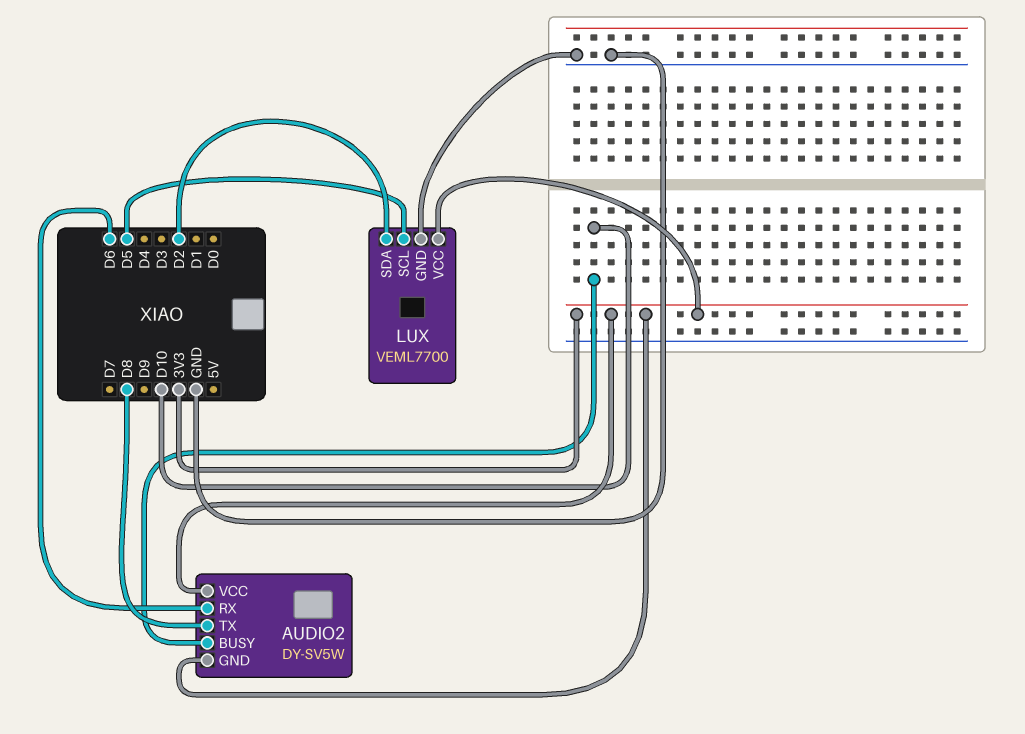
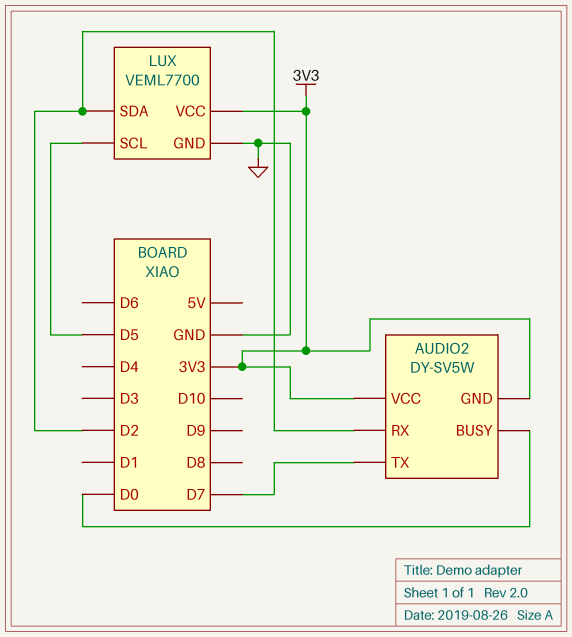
AUDIO2 pin BUSY: D10 -> D0
AUDIO2 pin RX: D6 -> D2
AUDIO2 pin TX: D8 -> D7

